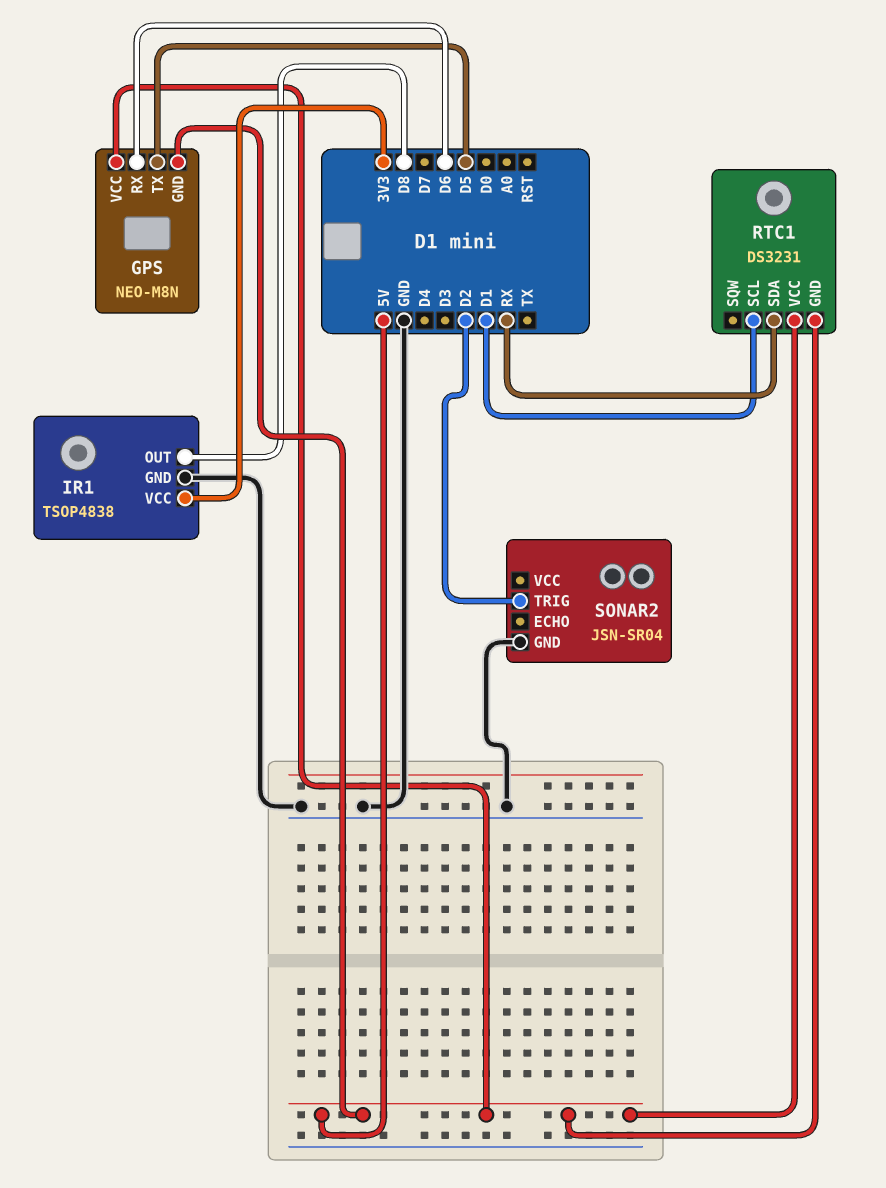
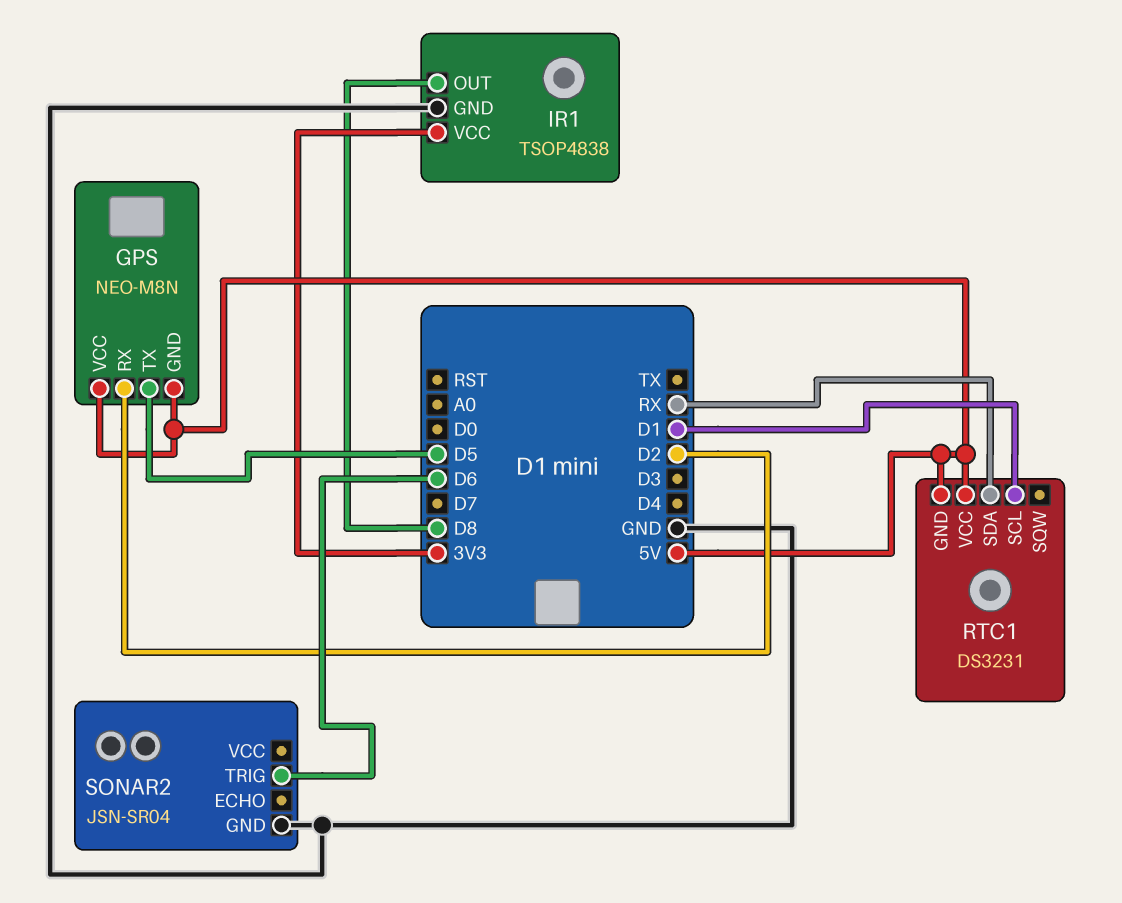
GPS pin RX: D6 -> D2
SONAR2 pin TRIG: D2 -> D6

